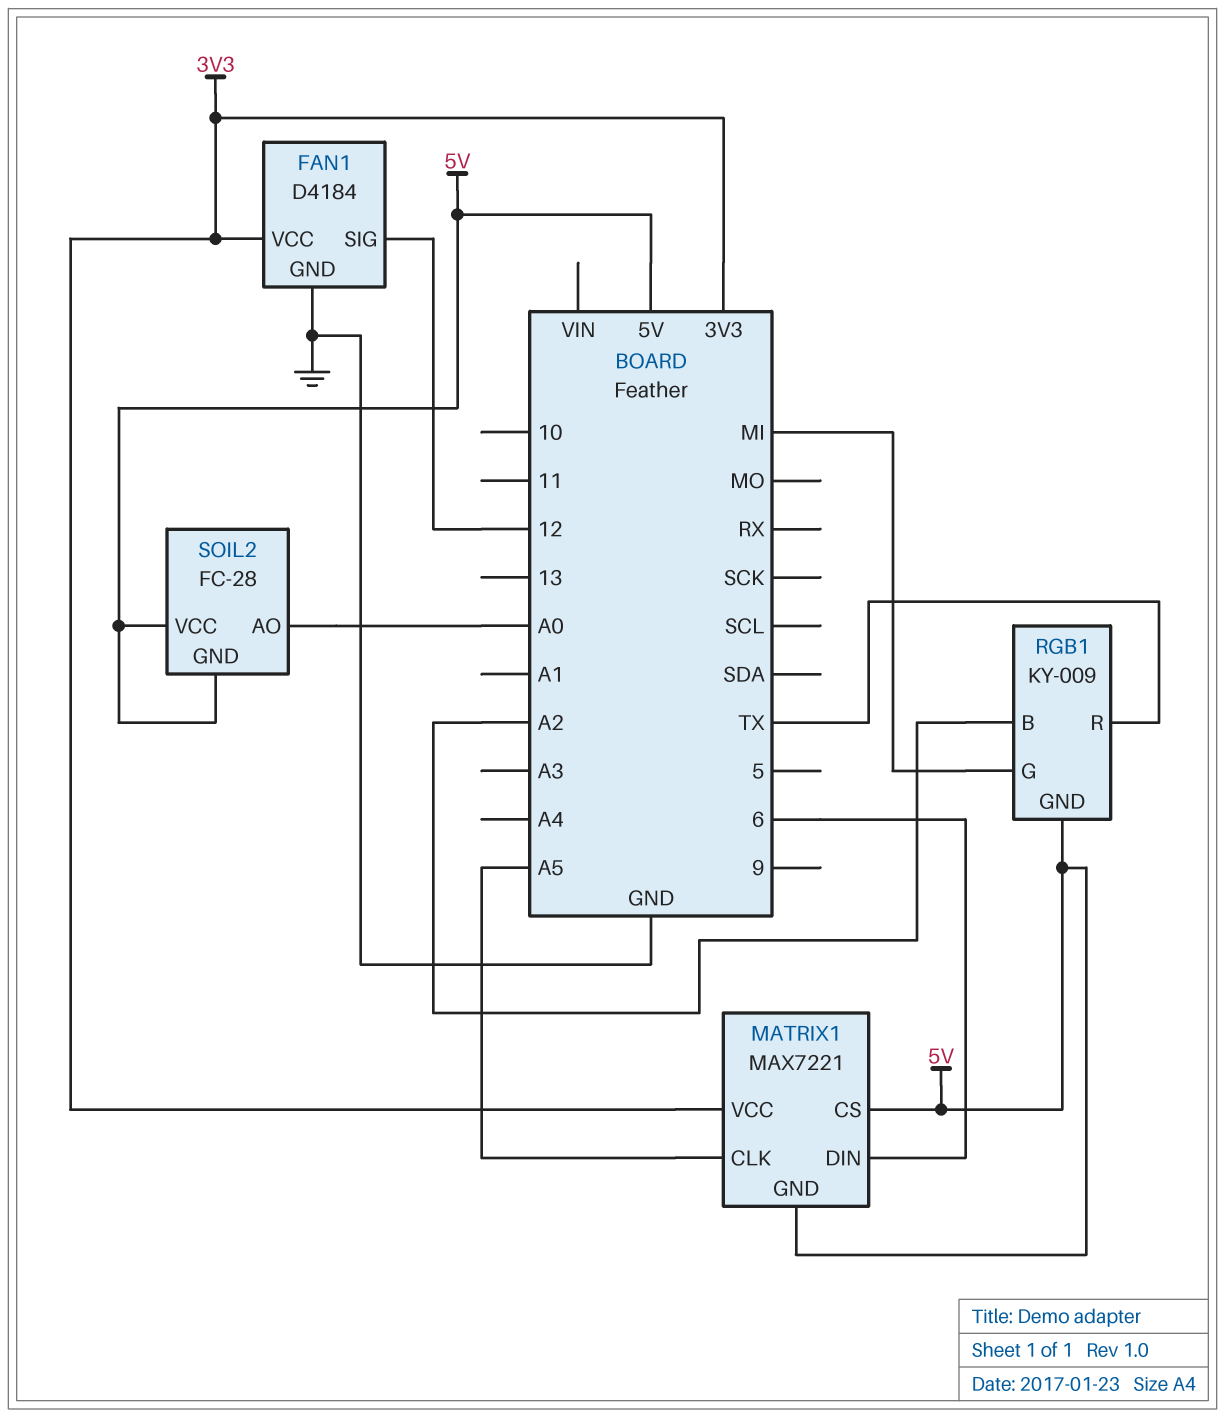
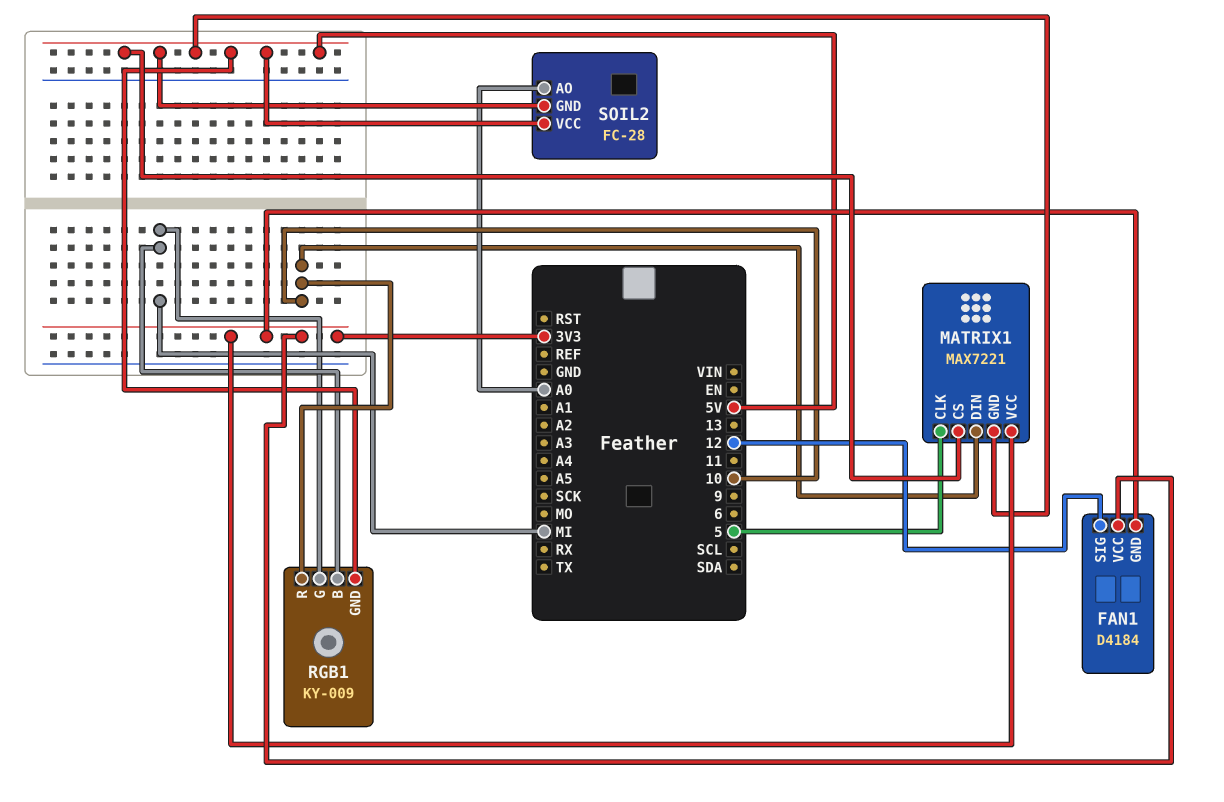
FAN1 pin GND: GND -> 3V3
MATRIX1 pin CLK: A5 -> 5
MATRIX1 pin DIN: 6 -> 10
RGB1 pin B: A2 -> MI
RGB1 pin R: TX -> 10

